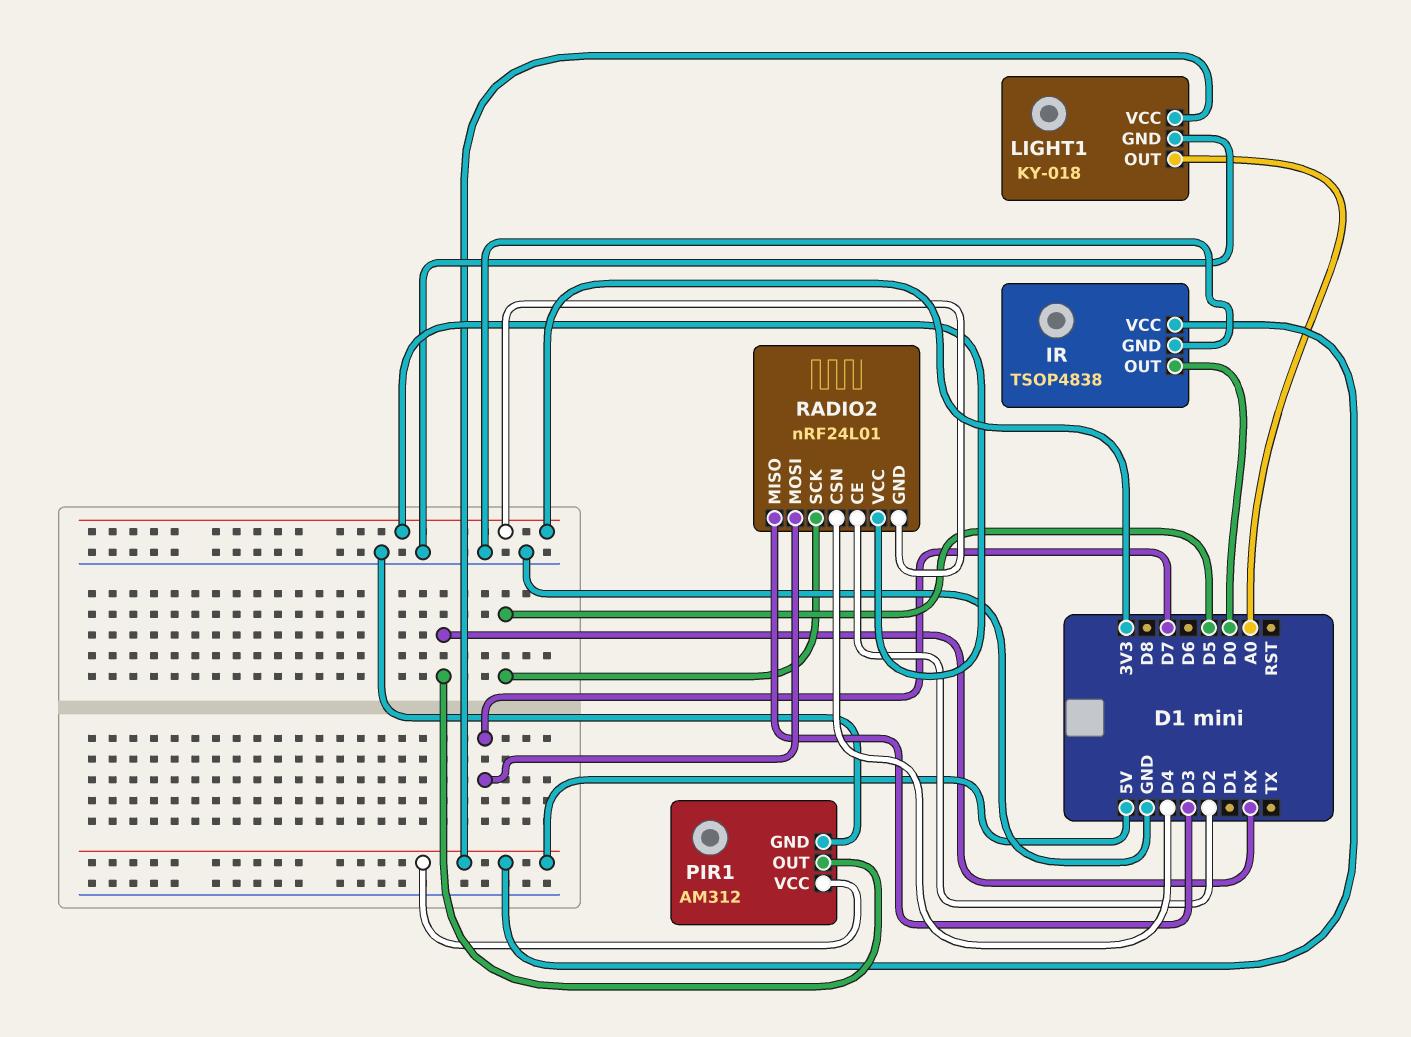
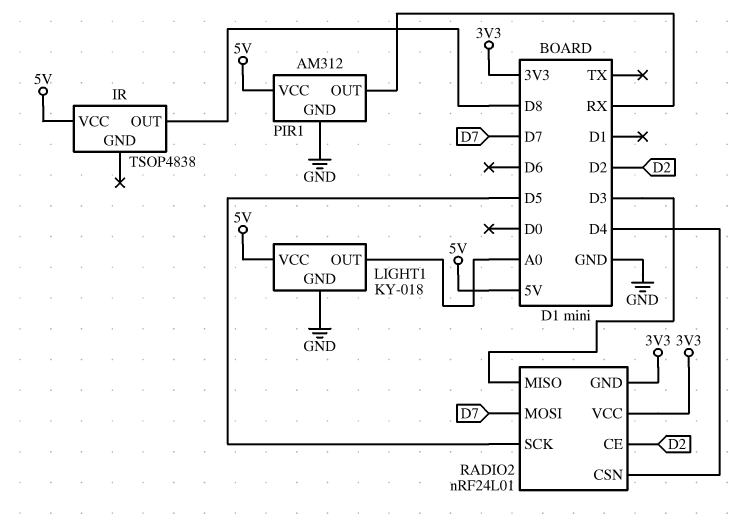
IR pin GND: GND -> none
IR pin OUT: D0 -> D8

